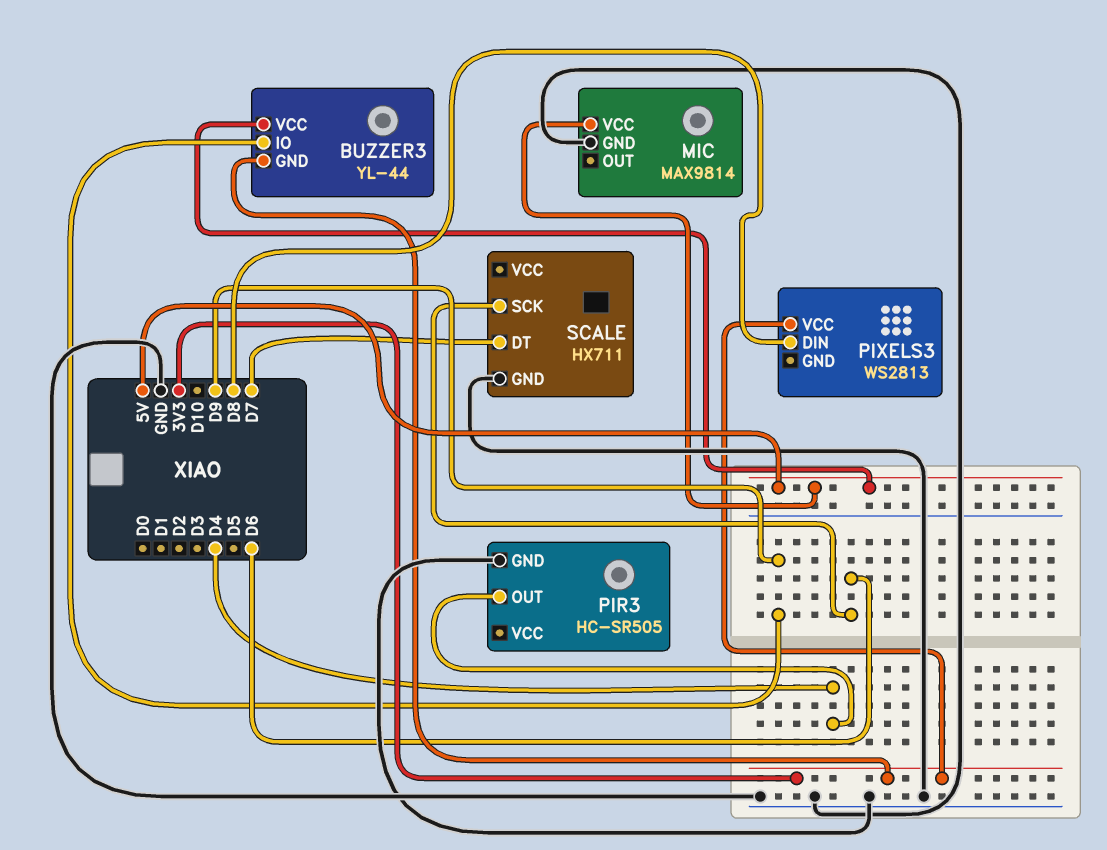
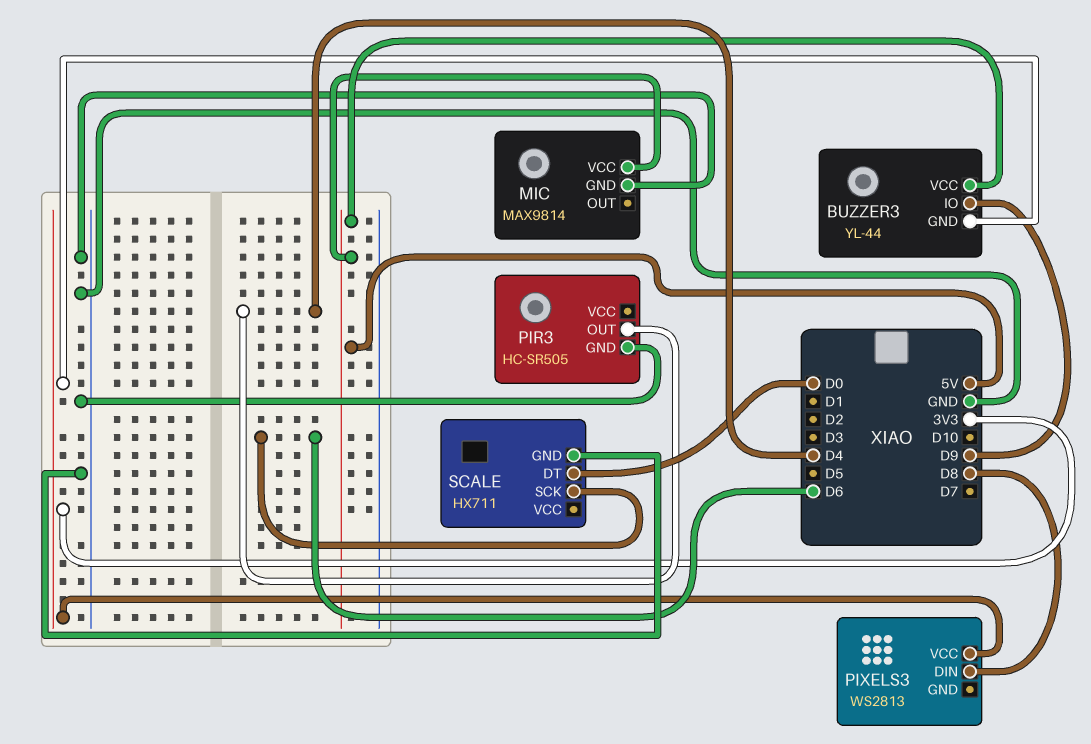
SCALE pin DT: D7 -> D0

